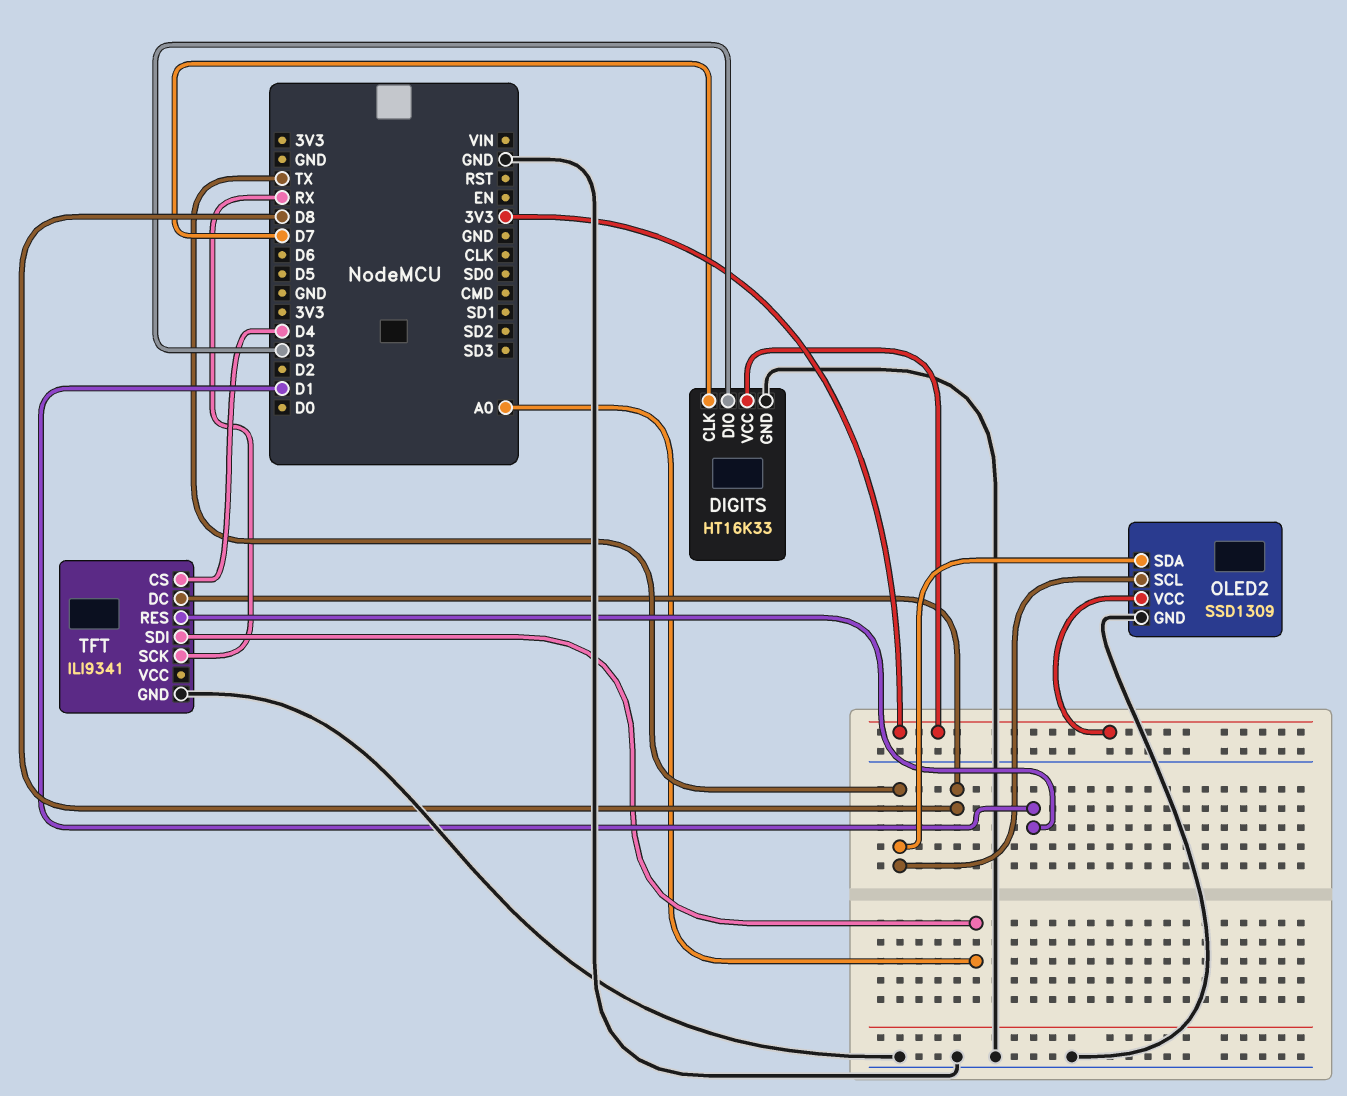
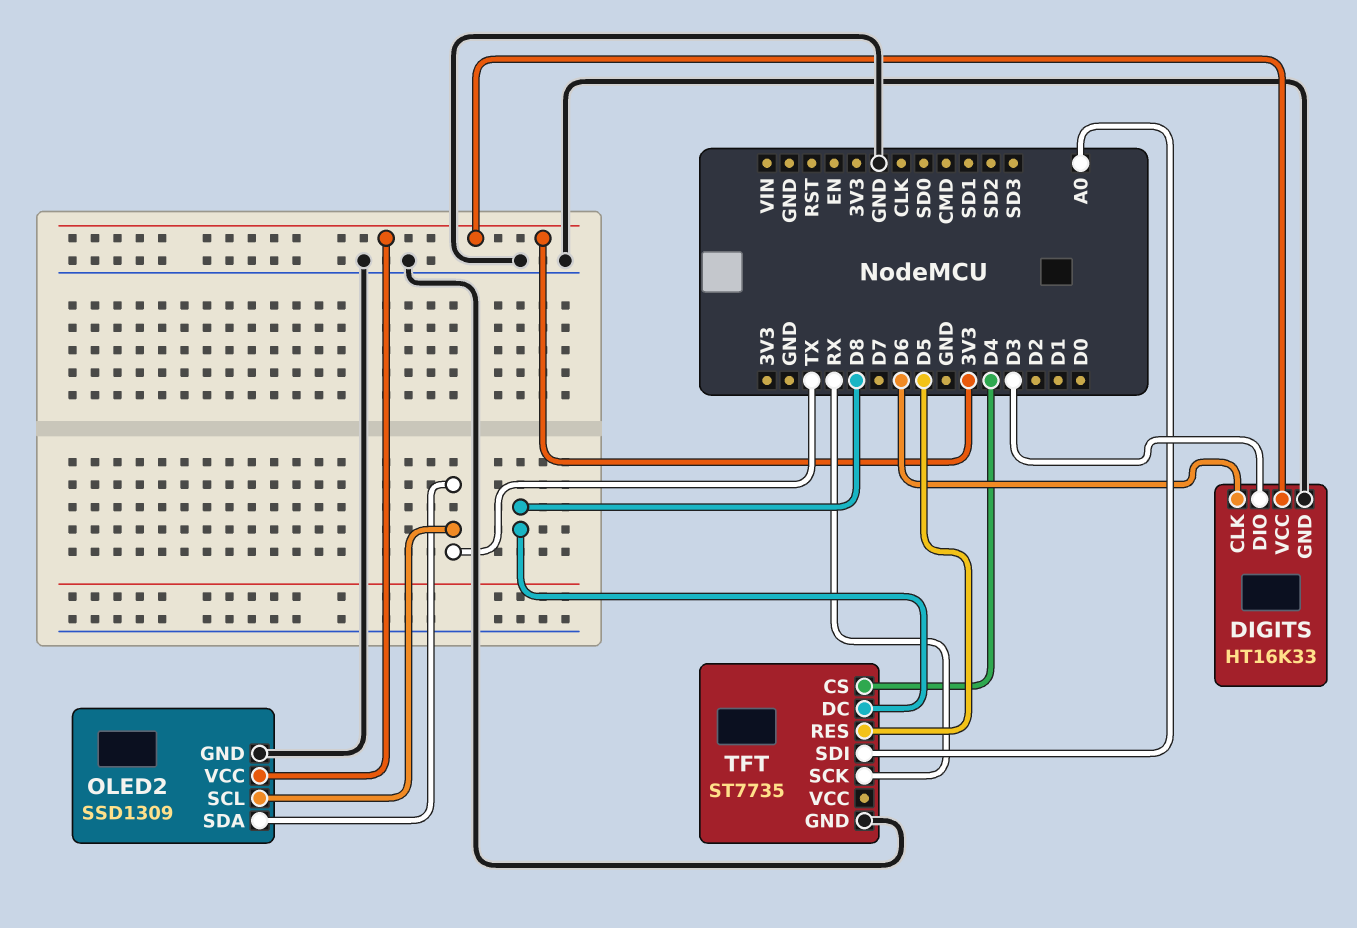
DIGITS pin CLK: D7 -> D6
TFT: ILI9341 -> ST7735
TFT pin RES: D1 -> D5

